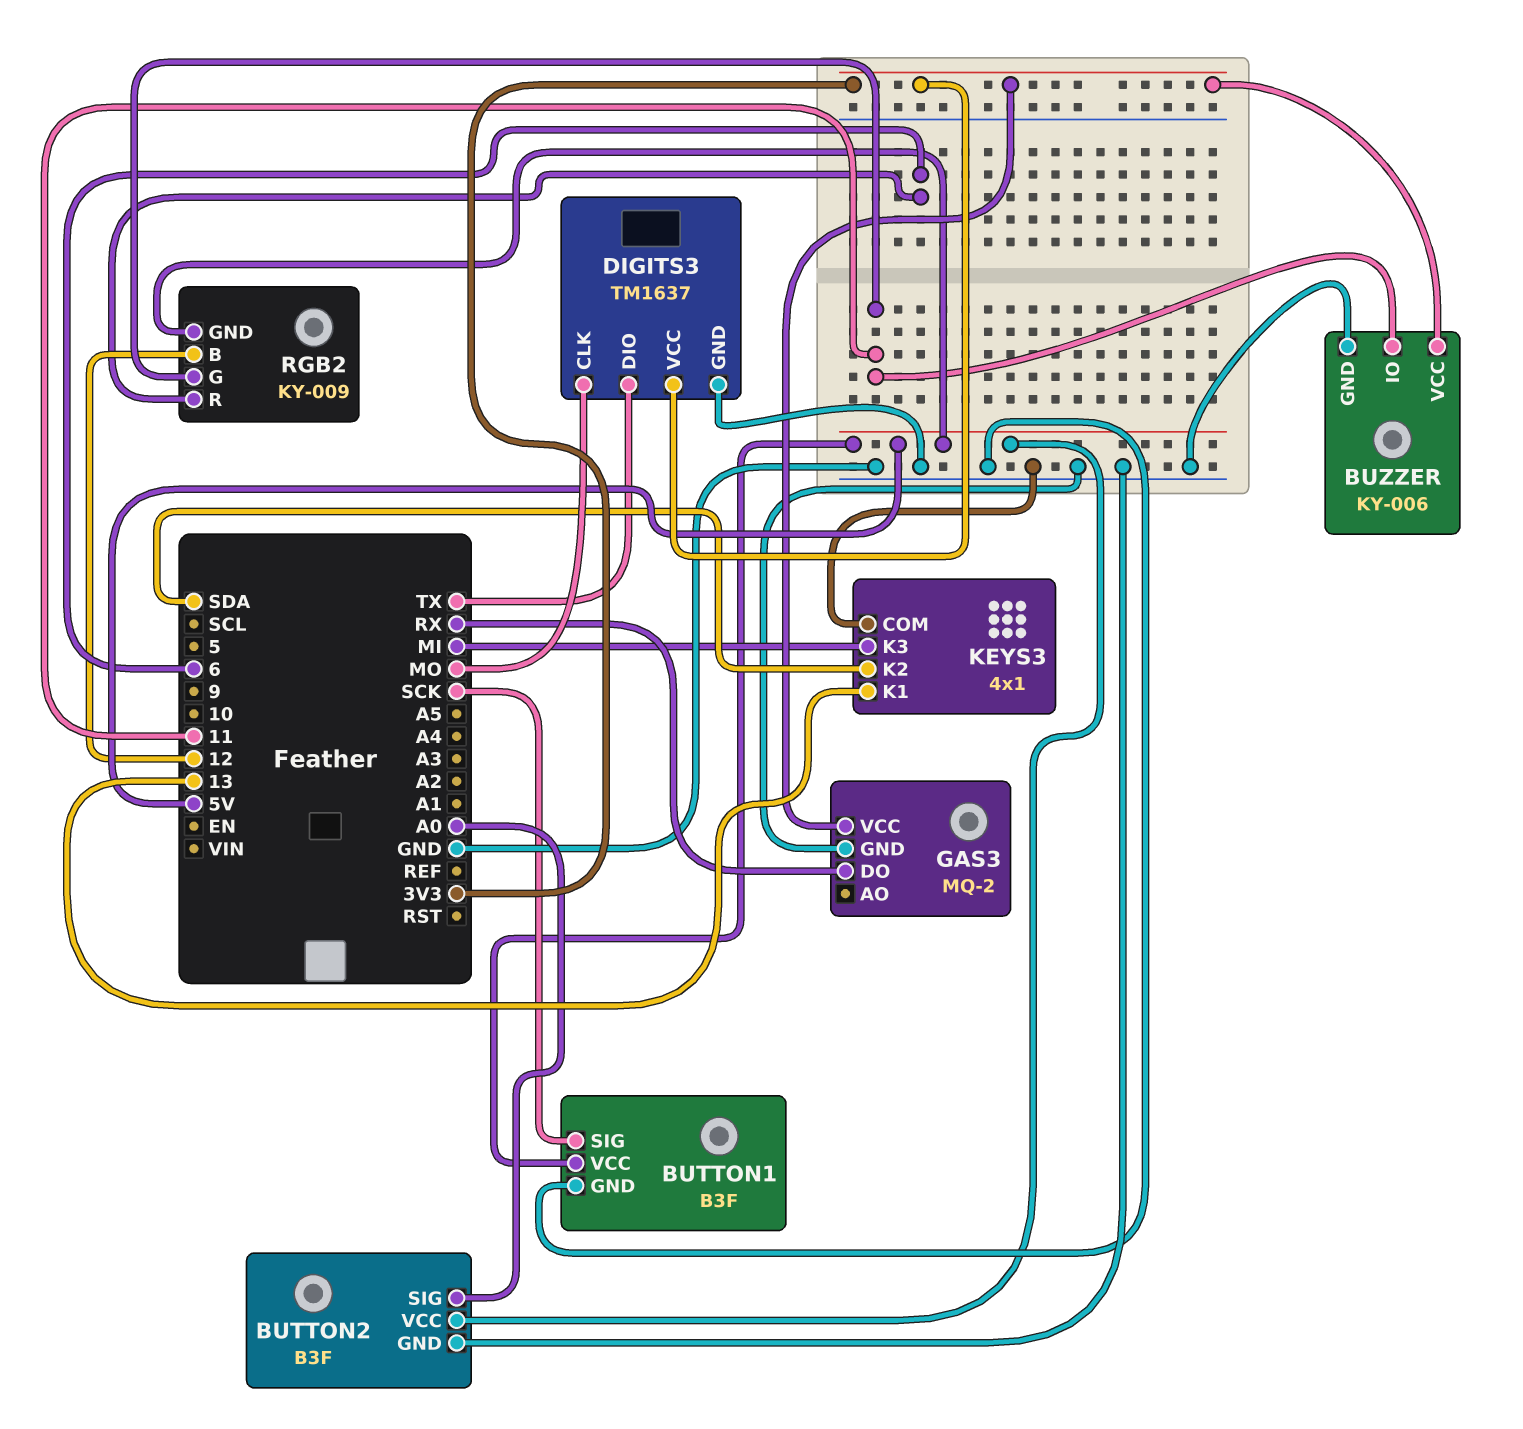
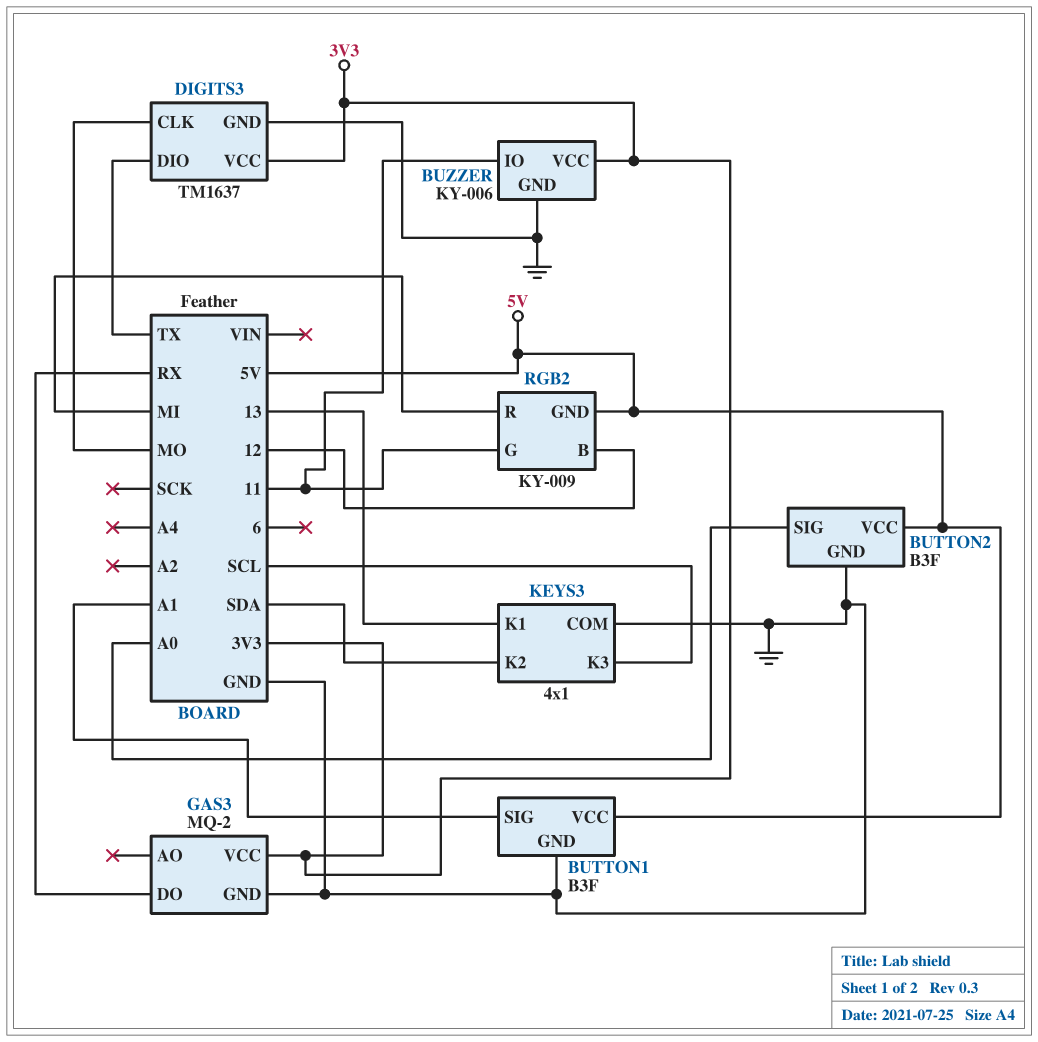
BUTTON1 pin SIG: SCK -> A1
KEYS3 pin K3: MI -> SCL
RGB2 pin R: 6 -> MI

